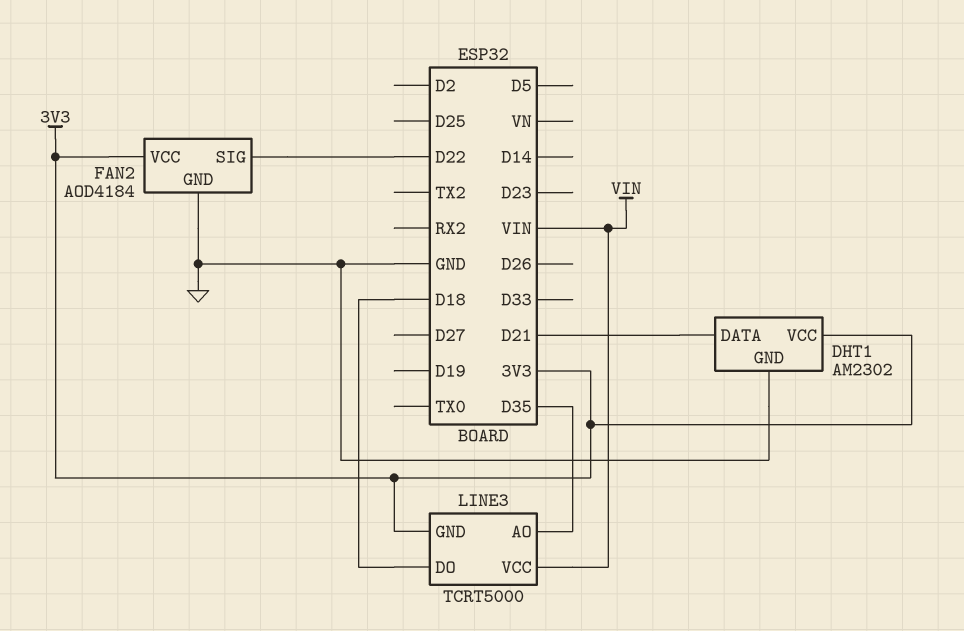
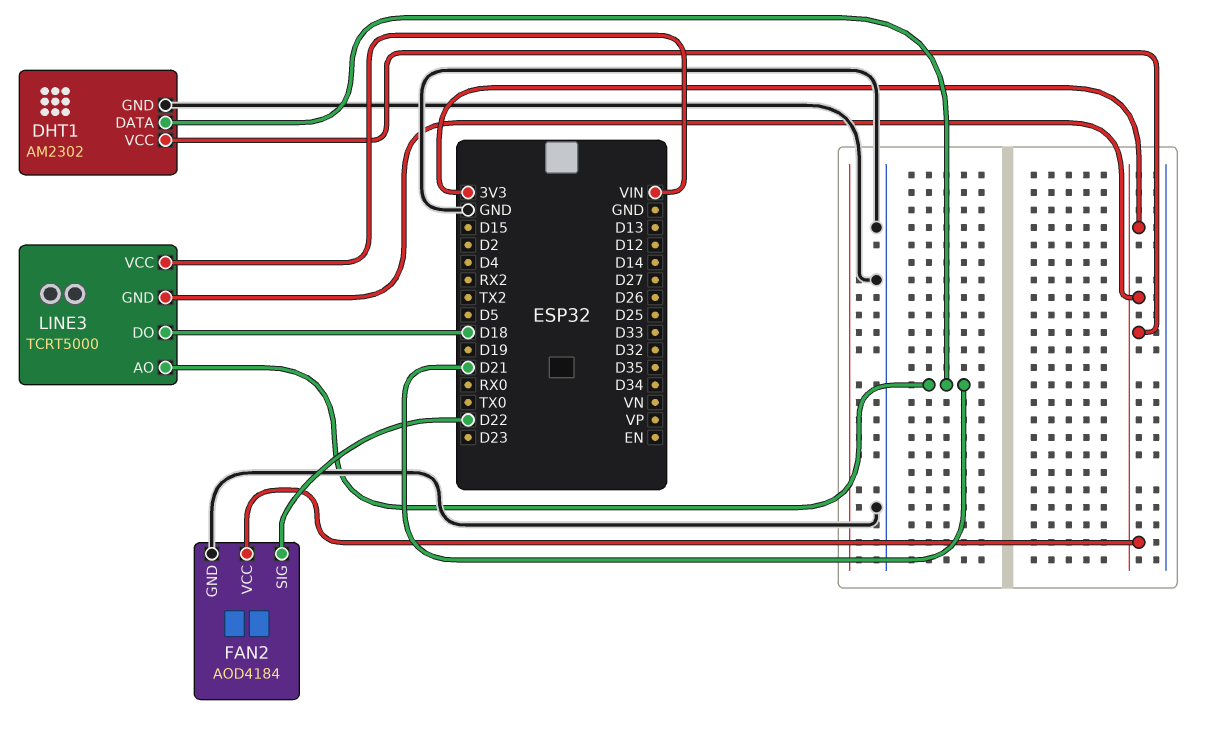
LINE3 pin AO: D35 -> D21

